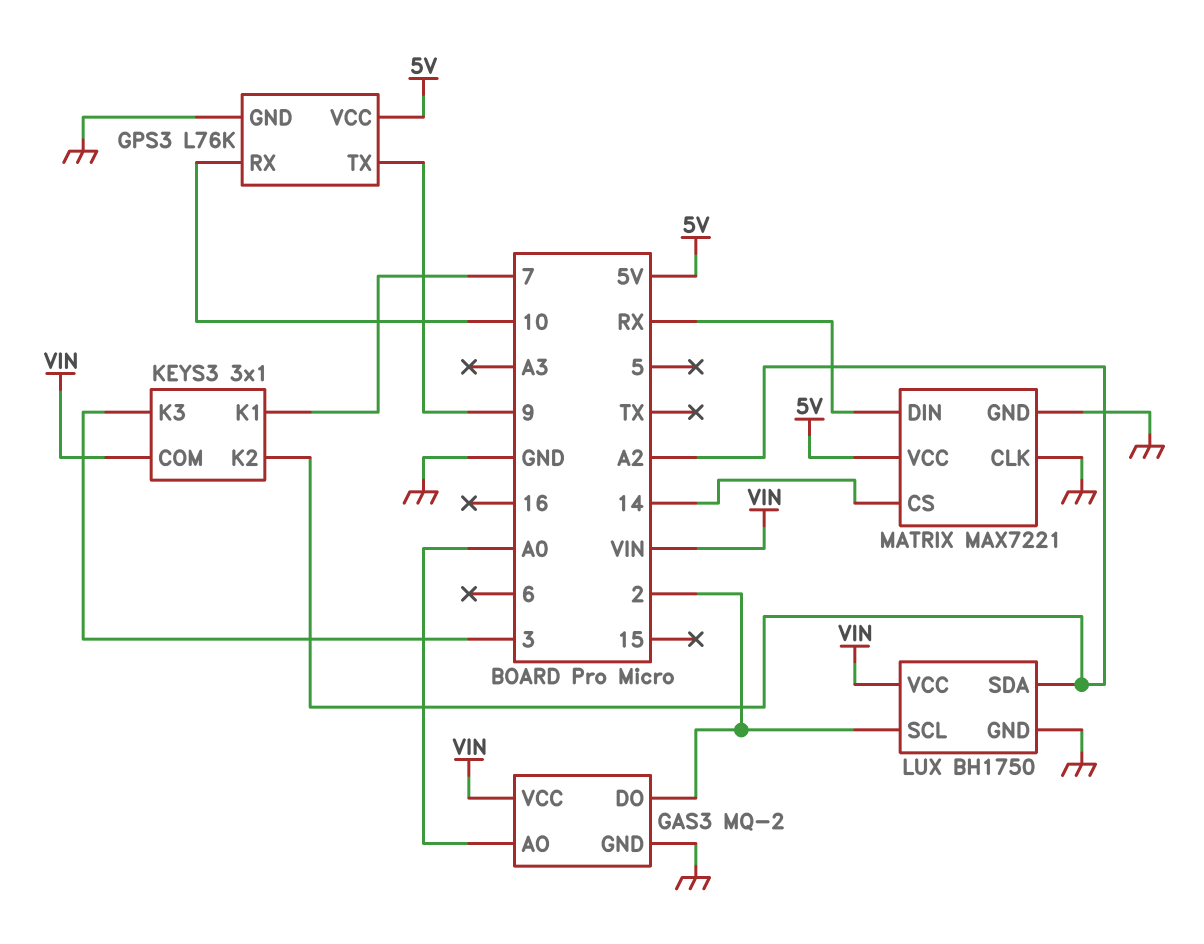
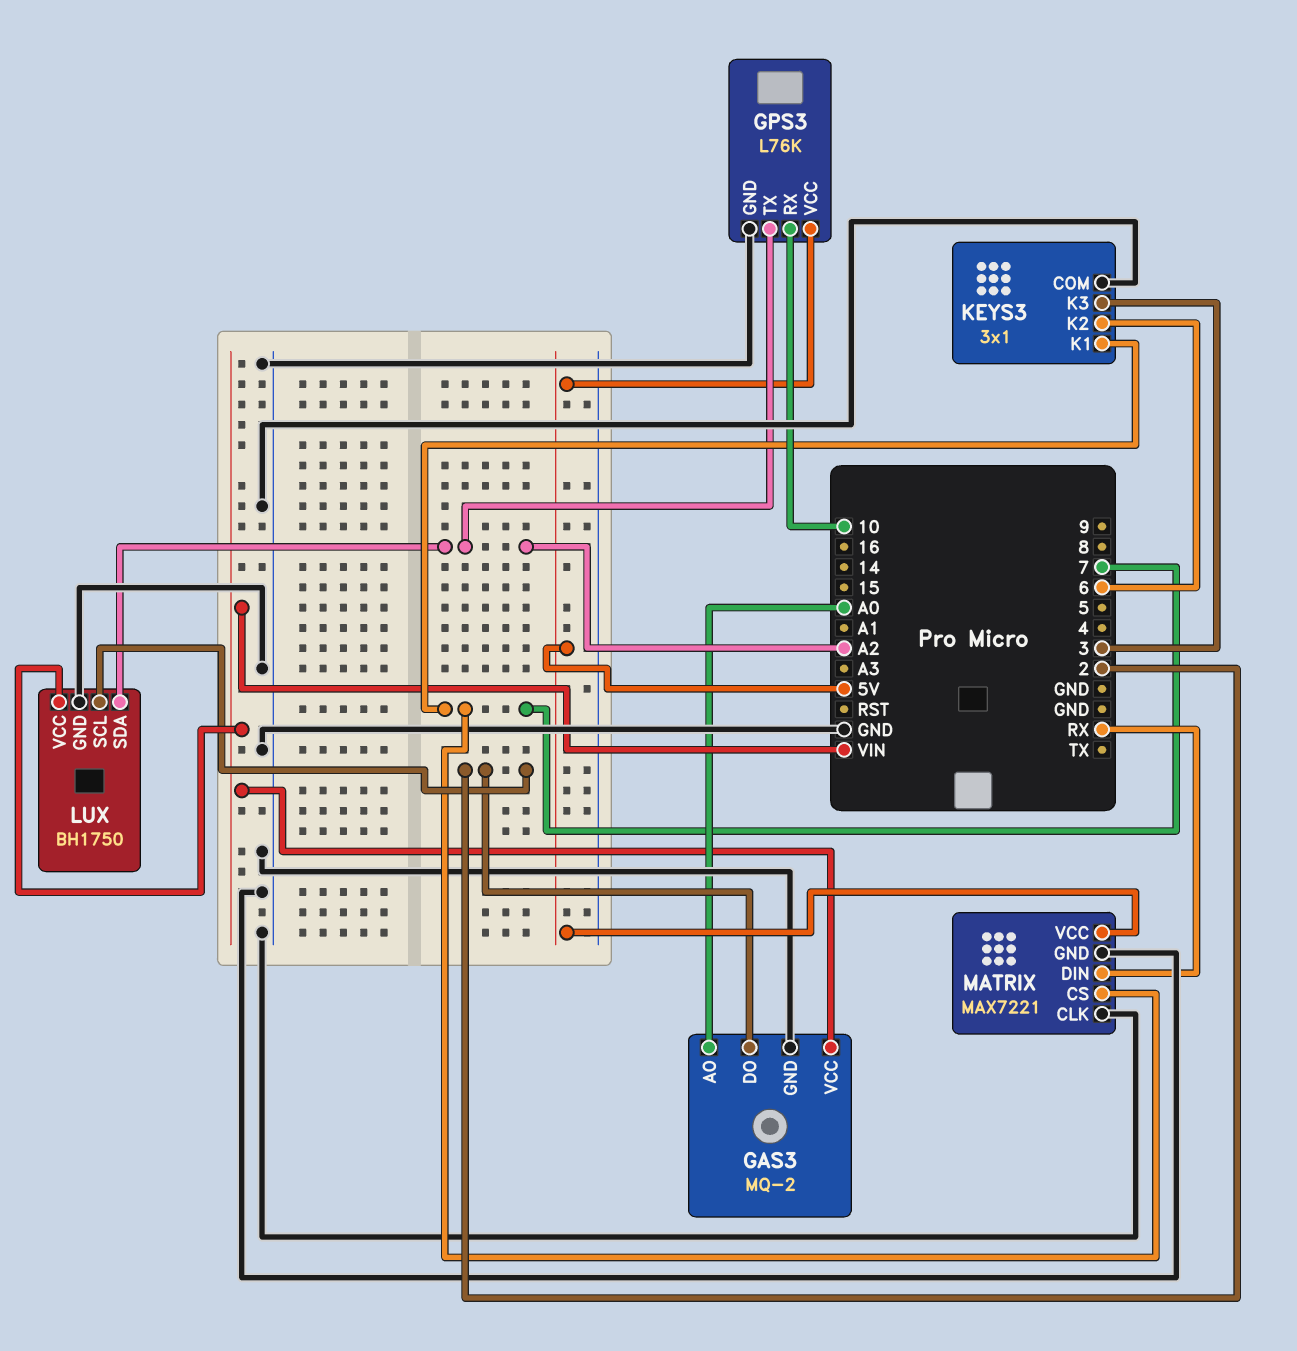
GPS3 pin TX: 9 -> A2
KEYS3 pin COM: VIN -> GND
KEYS3 pin K2: A2 -> 6
MATRIX pin CS: 14 -> 7

